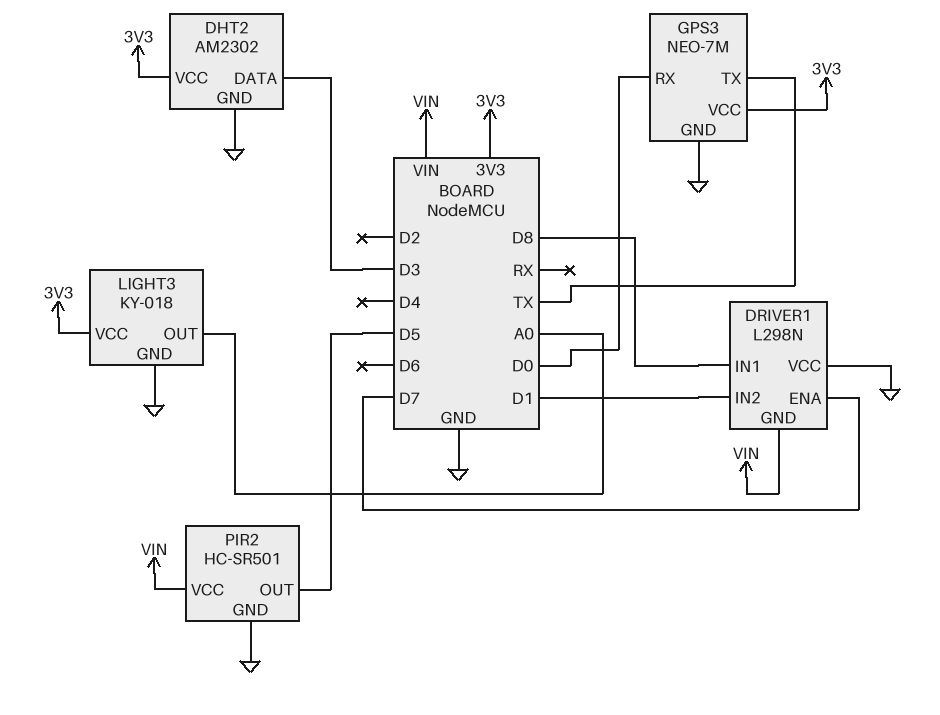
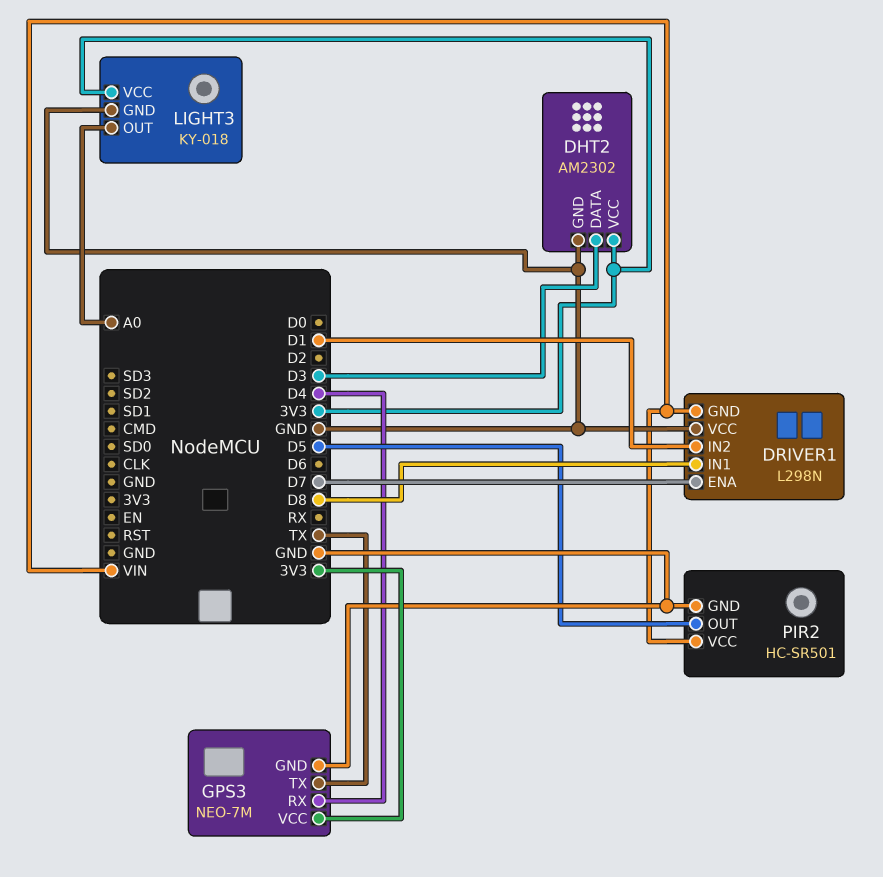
GPS3 pin RX: D0 -> D4

